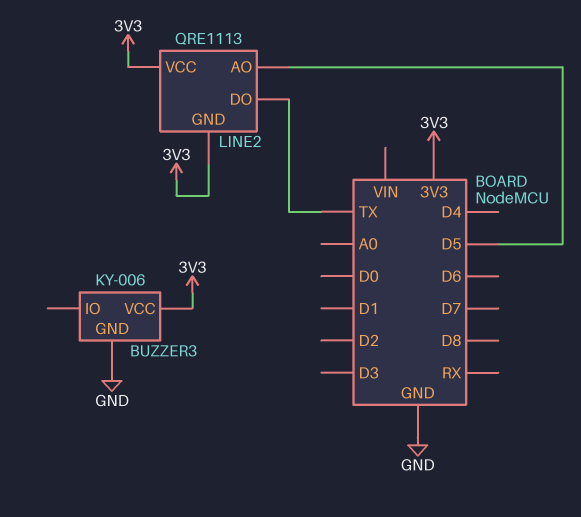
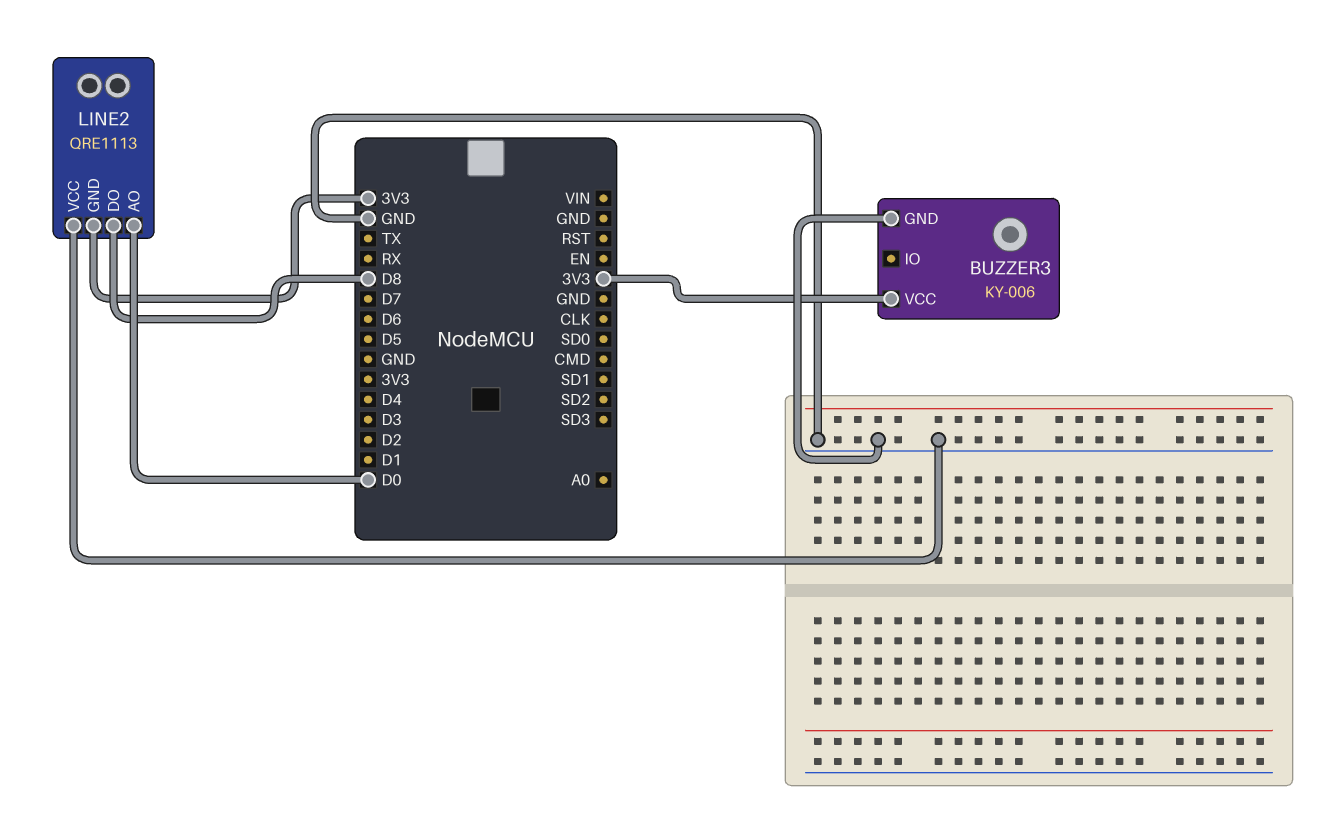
LINE2 pin AO: D5 -> D0
LINE2 pin DO: TX -> D8
LINE2 pin VCC: 3V3 -> GND

